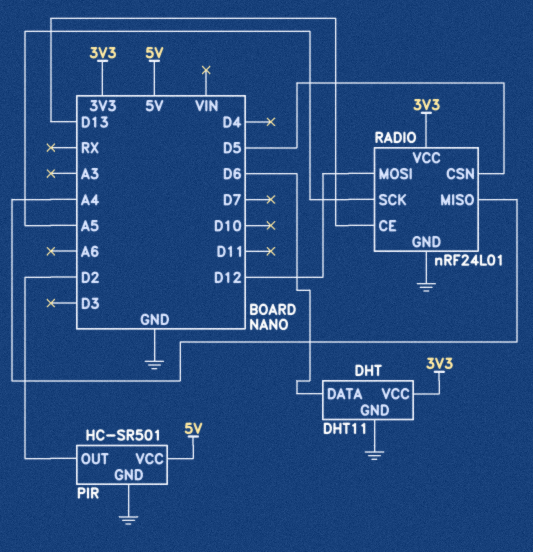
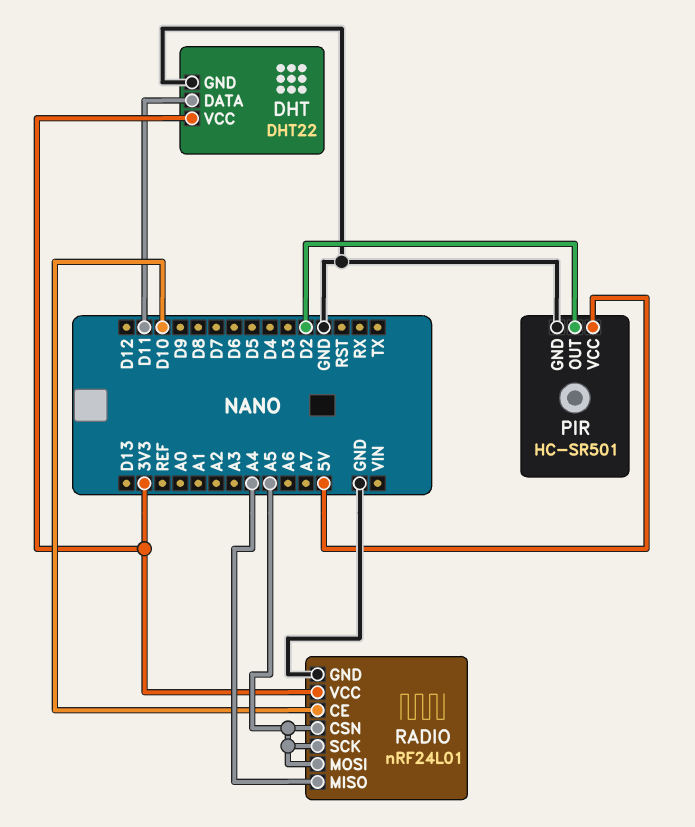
DHT: DHT11 -> DHT22
DHT pin DATA: D6 -> D11
RADIO pin CE: D13 -> D10
RADIO pin CSN: D5 -> A5
RADIO pin MOSI: D12 -> A5

